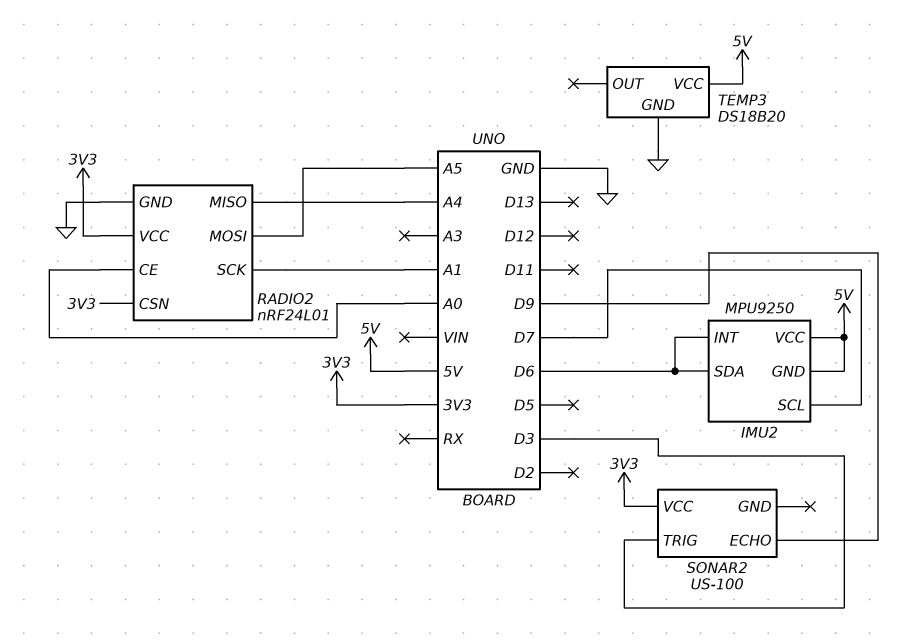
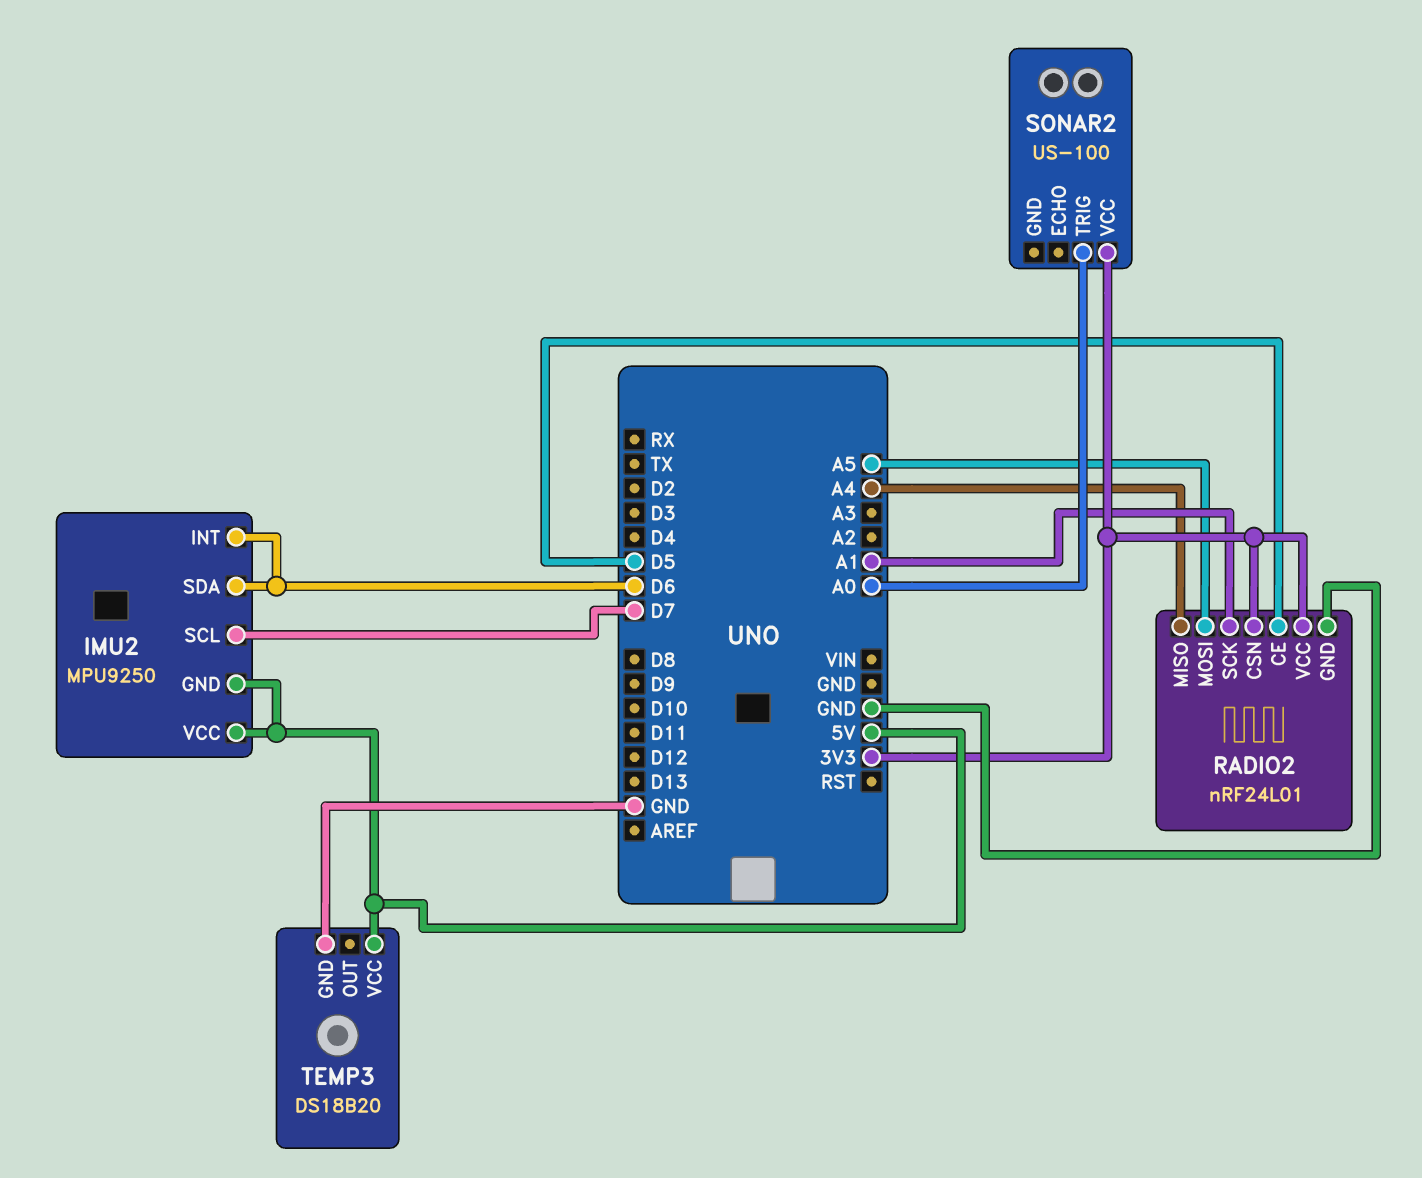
RADIO2 pin CE: A0 -> D5
SONAR2 pin ECHO: D9 -> none
SONAR2 pin TRIG: D3 -> A0

